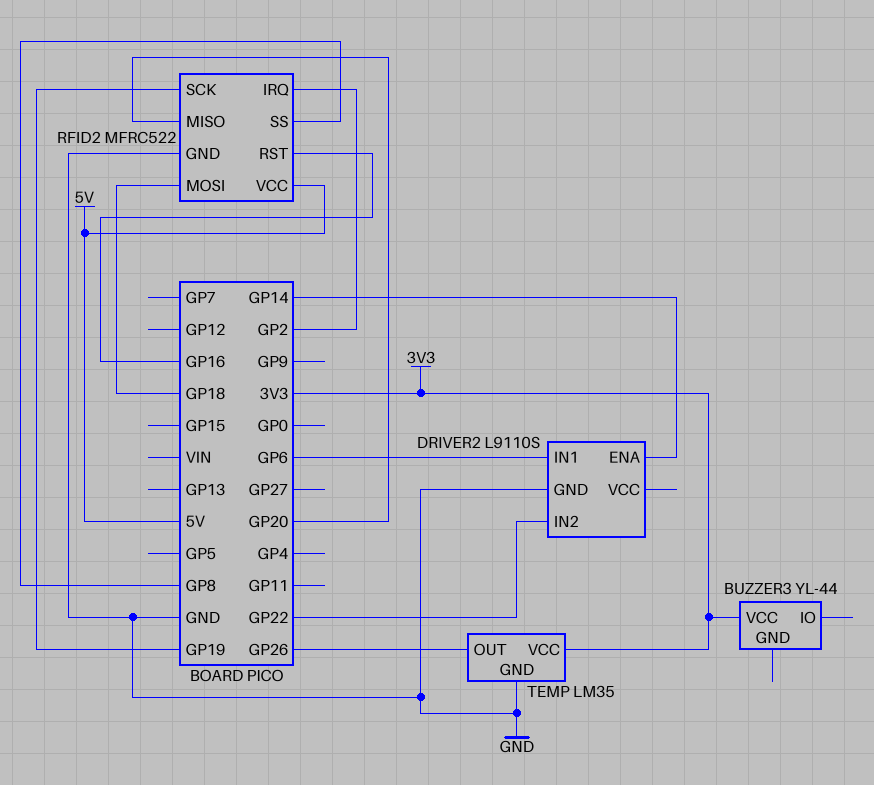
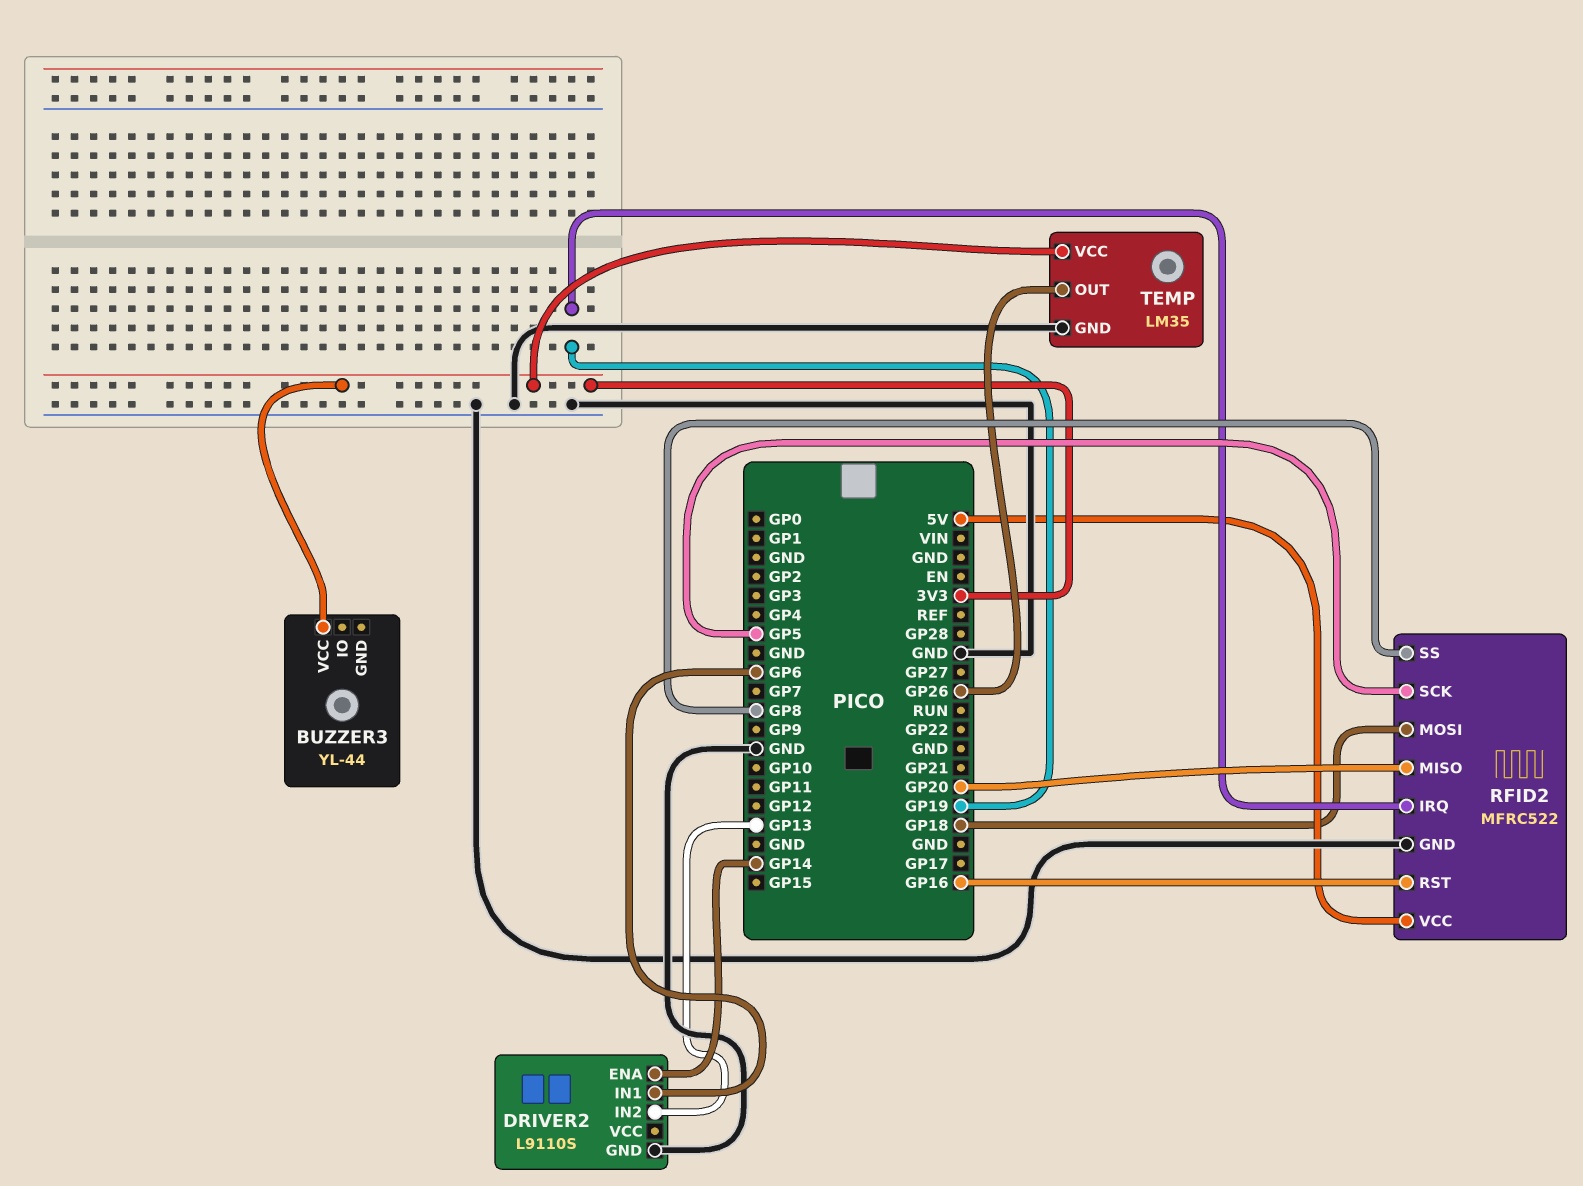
DRIVER2 pin IN2: GP22 -> GP13
RFID2 pin IRQ: GP2 -> GP19
RFID2 pin SCK: GP19 -> GP5

